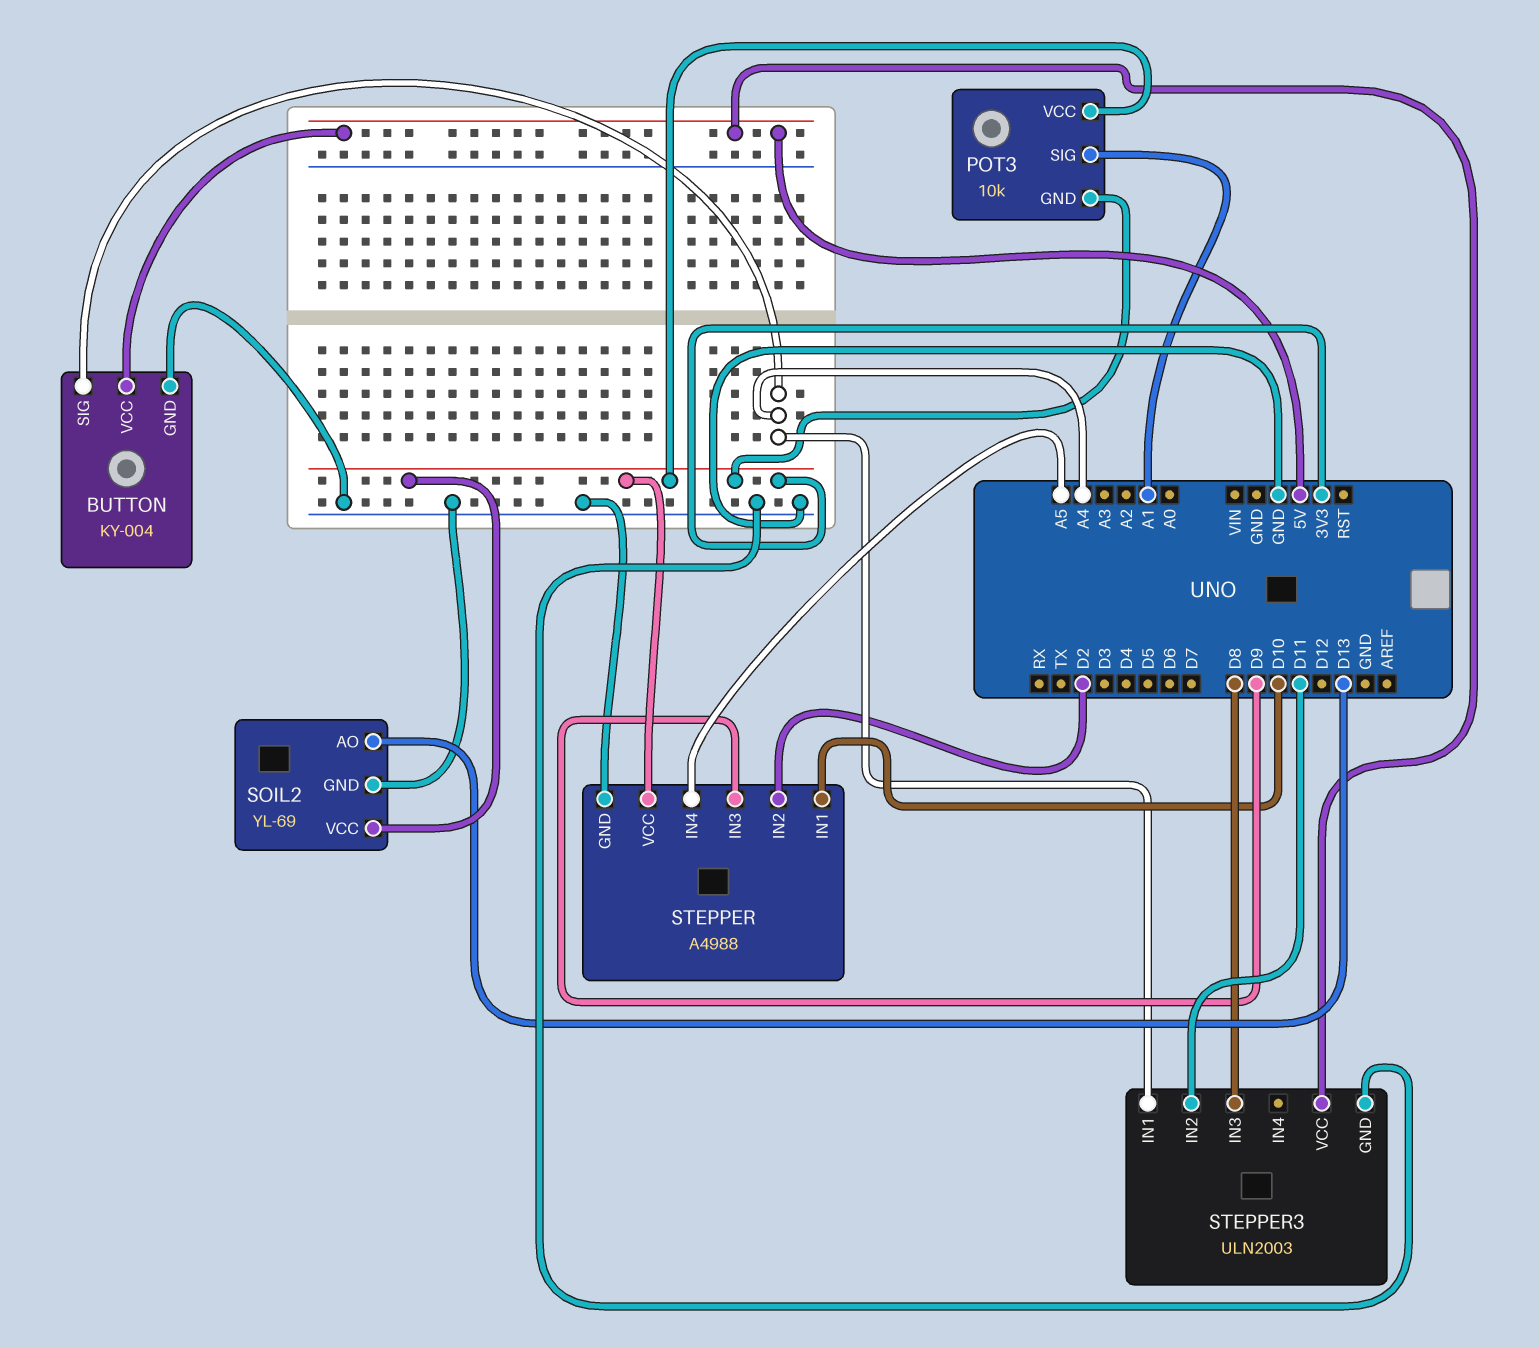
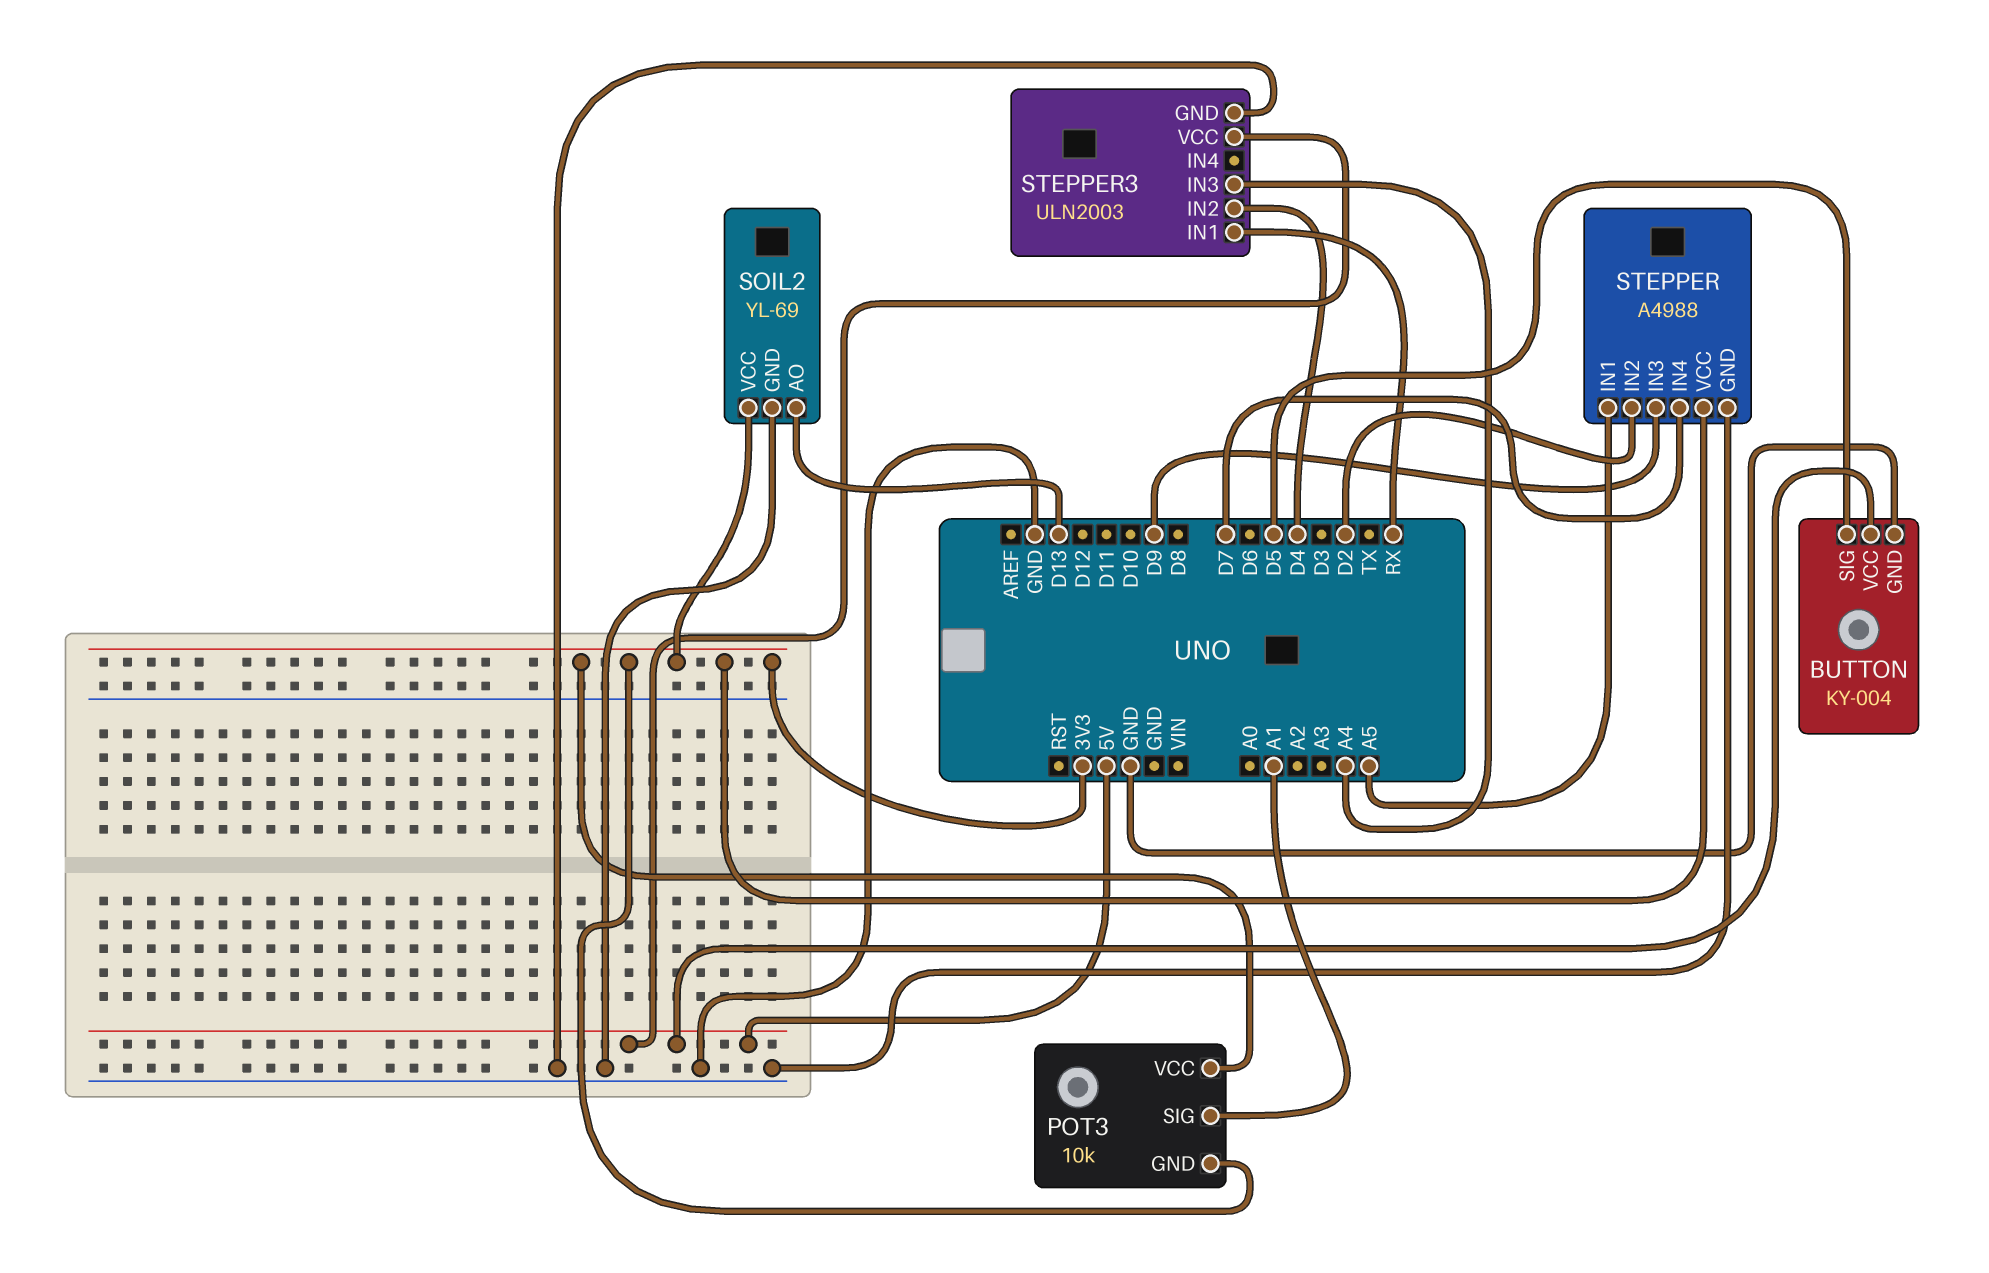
BUTTON pin SIG: A4 -> D5
STEPPER pin IN1: D10 -> A5
STEPPER pin IN4: A5 -> D7
STEPPER3 pin IN1: A4 -> RX
STEPPER3 pin IN2: D11 -> D4
STEPPER3 pin IN3: D8 -> A4

